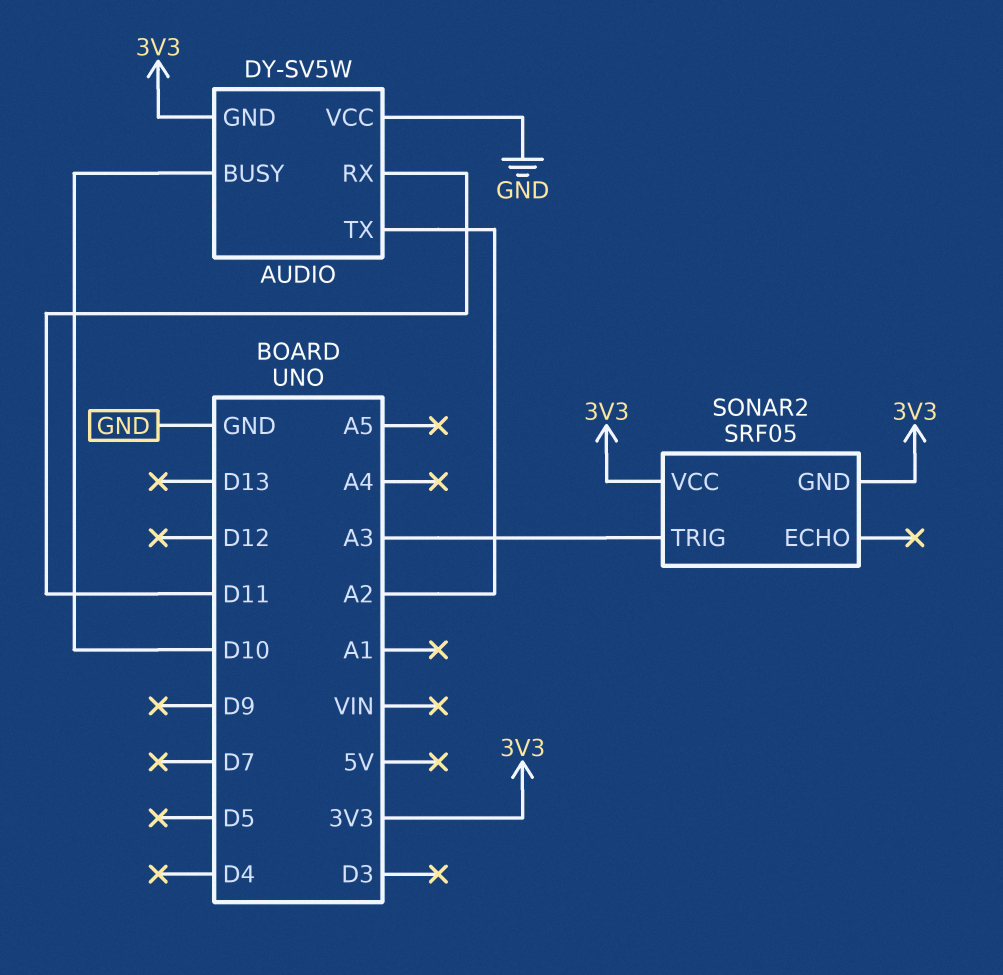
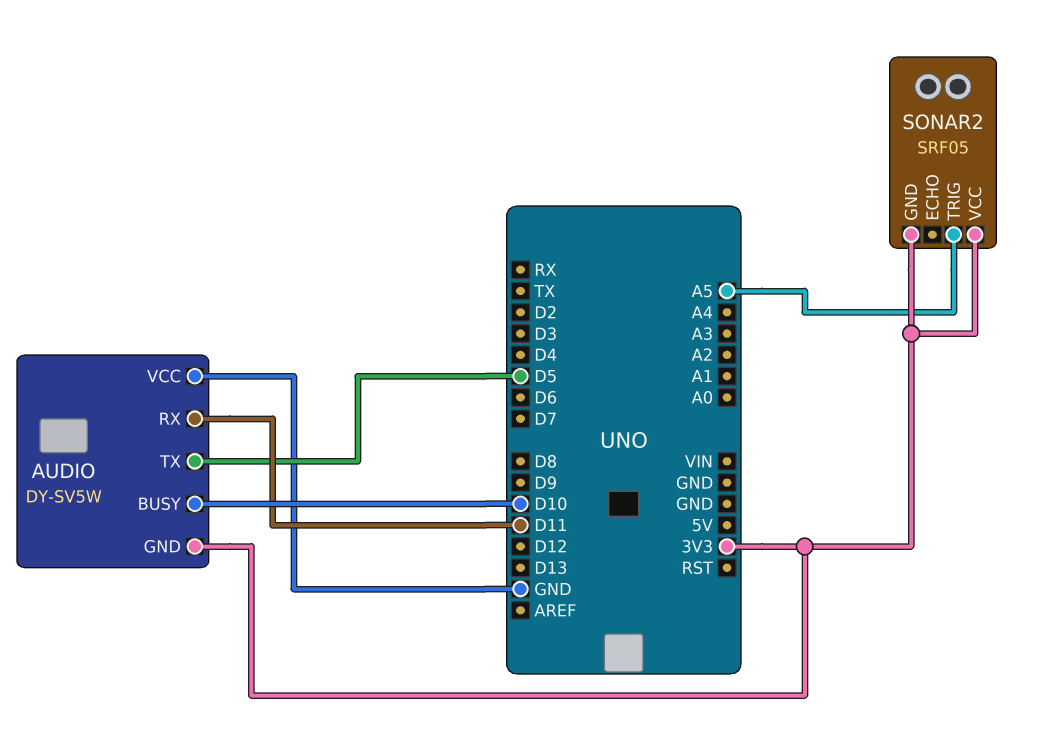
AUDIO pin TX: A2 -> D5
SONAR2 pin TRIG: A3 -> A5

